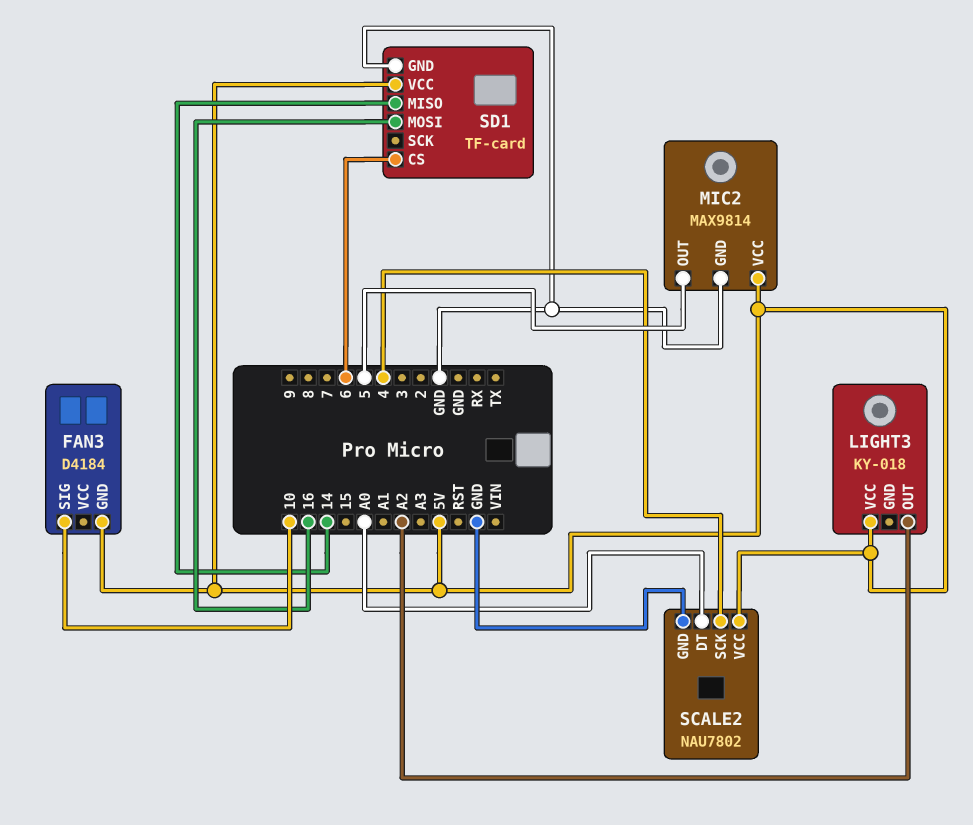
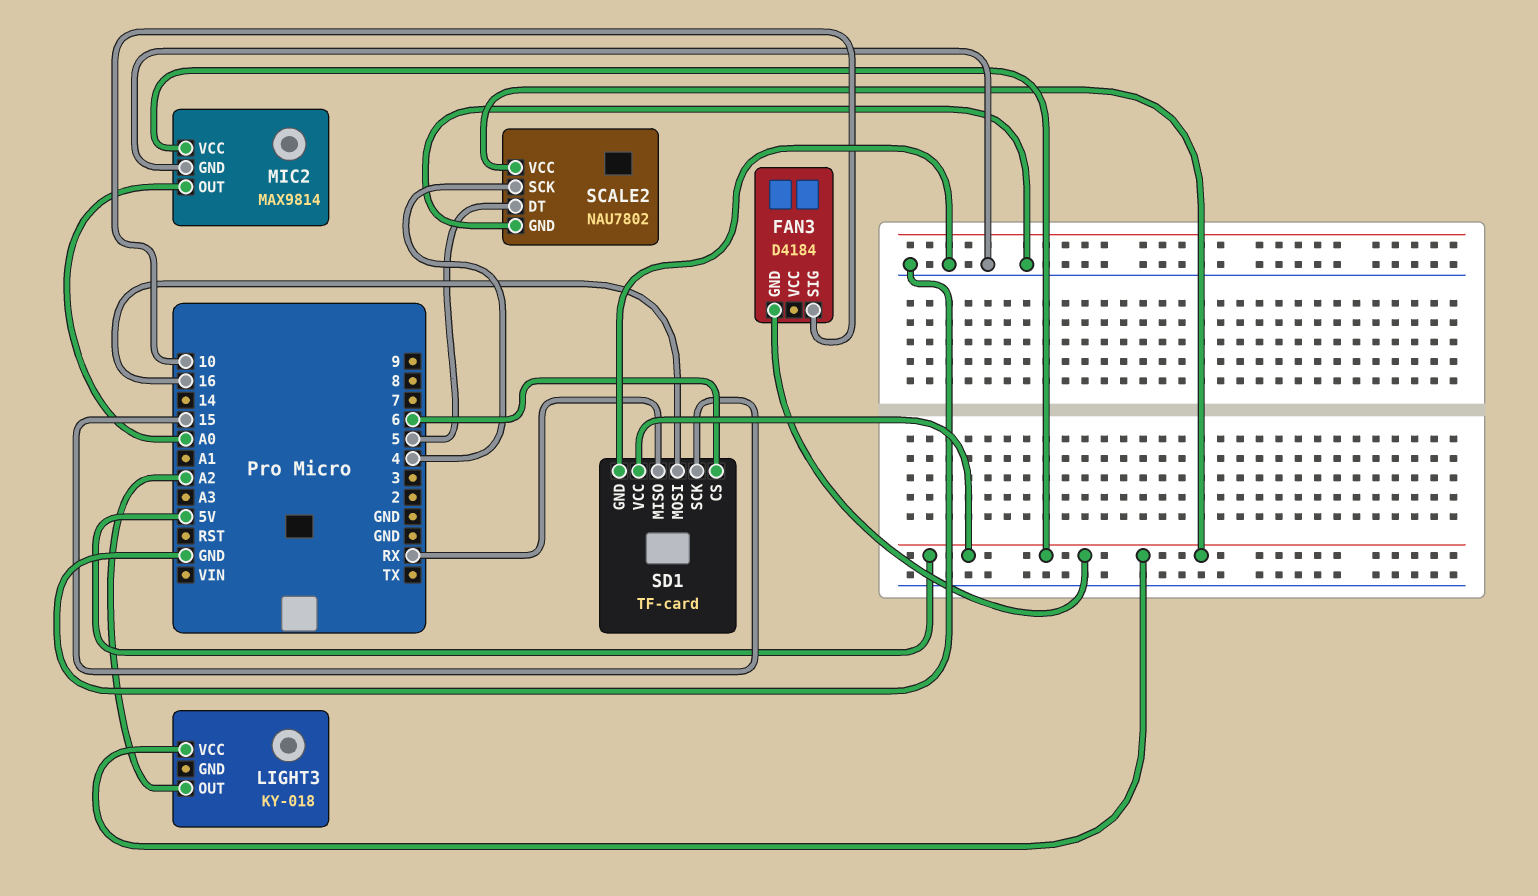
MIC2 pin OUT: 5 -> A0
SCALE2 pin DT: A0 -> 5
SD1 pin MISO: 14 -> RX
SD1 pin SCK: none -> 15

